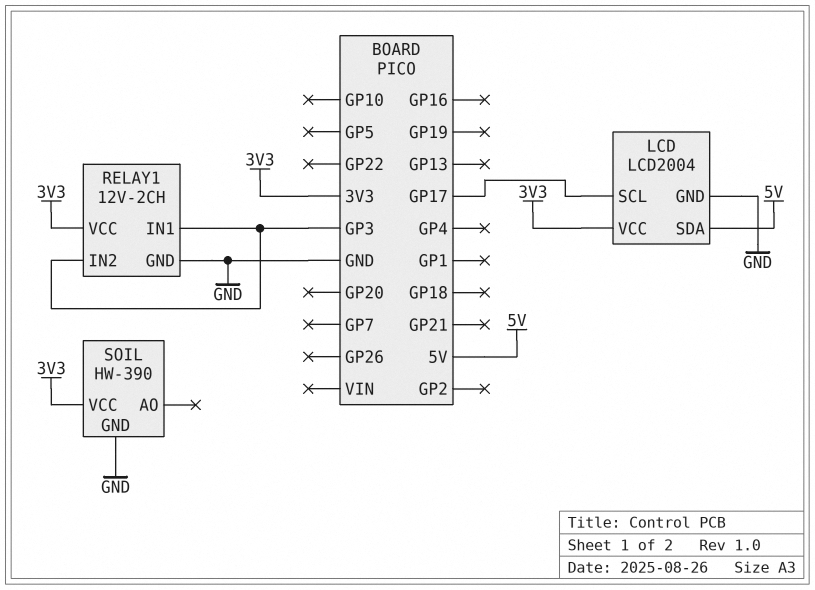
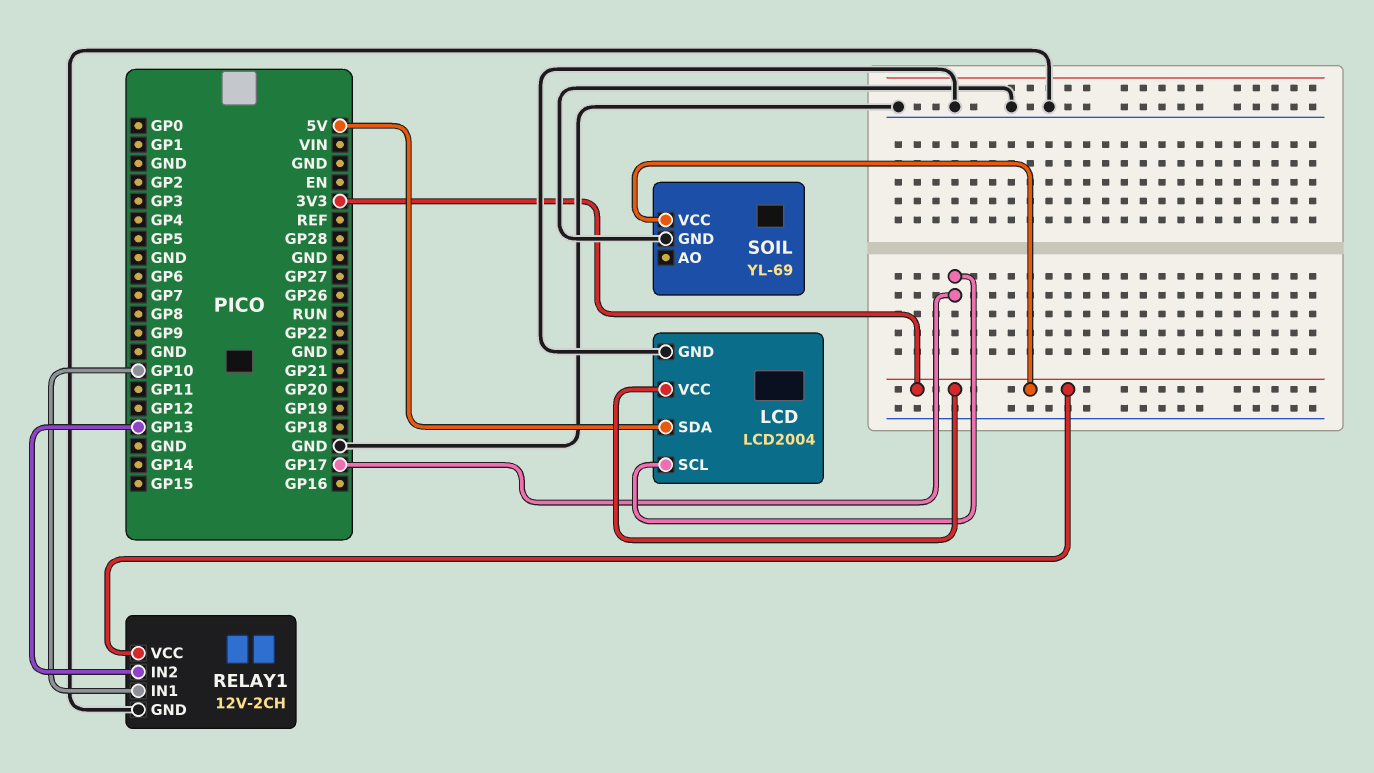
RELAY1 pin IN1: GP3 -> GP10
RELAY1 pin IN2: GP3 -> GP13
SOIL: HW-390 -> YL-69

